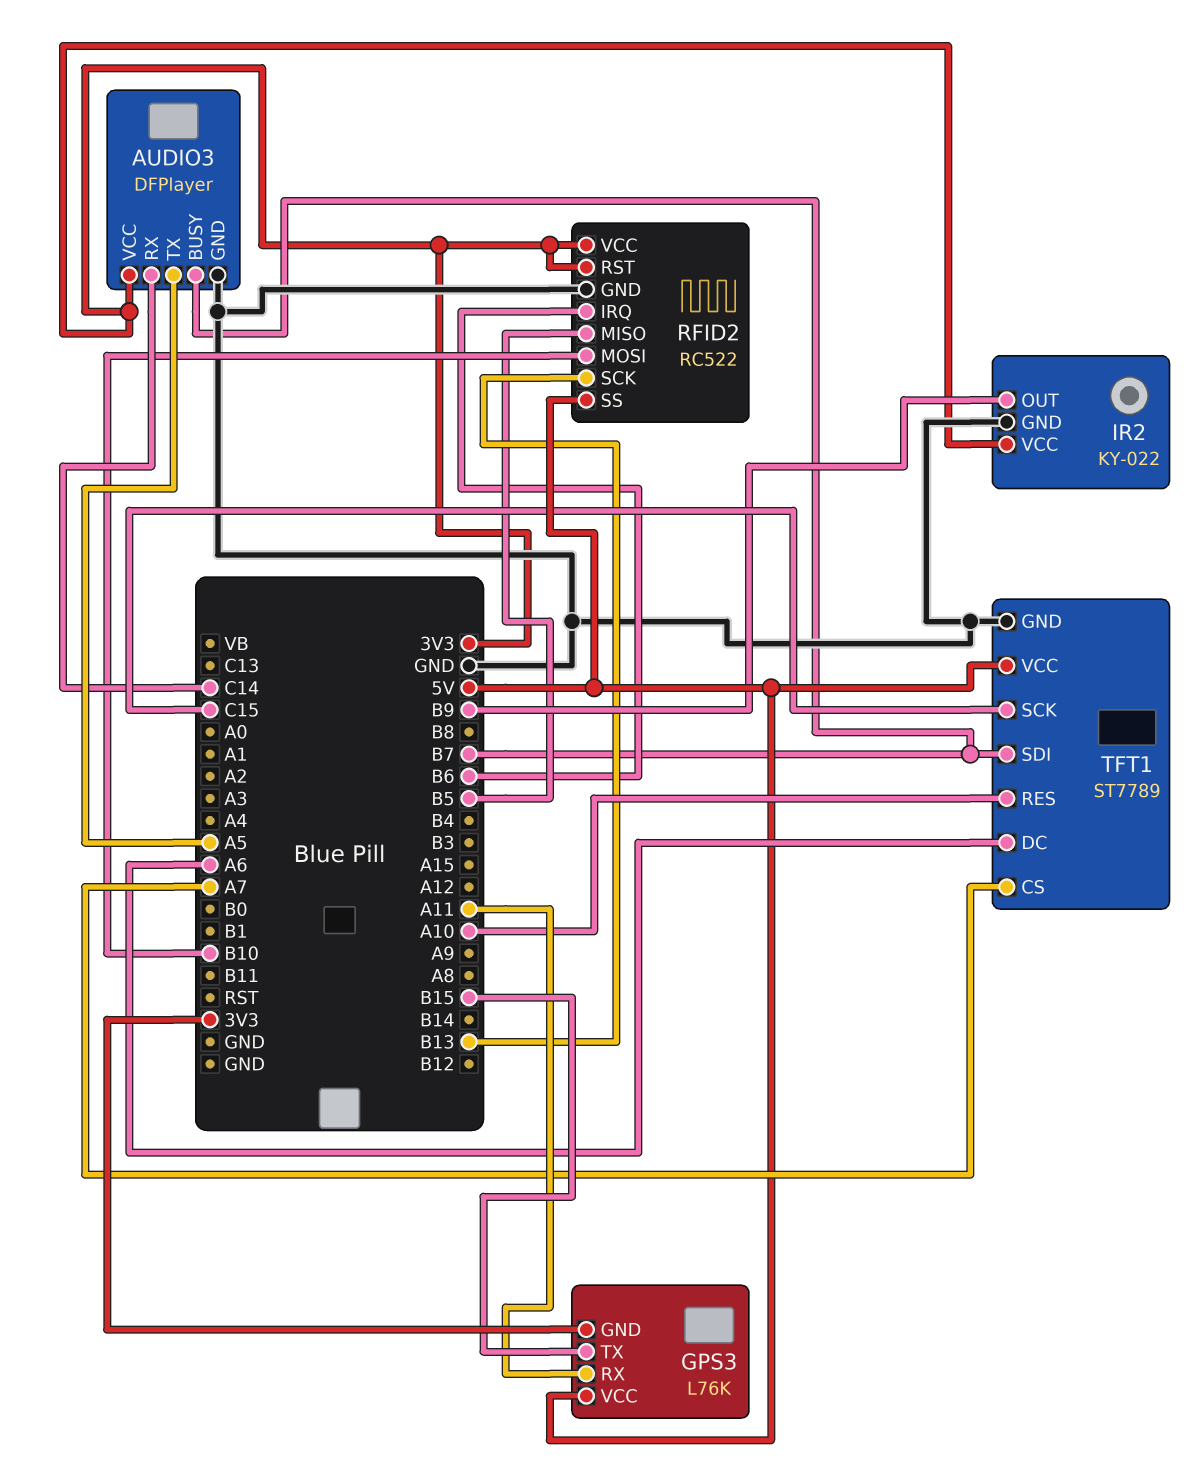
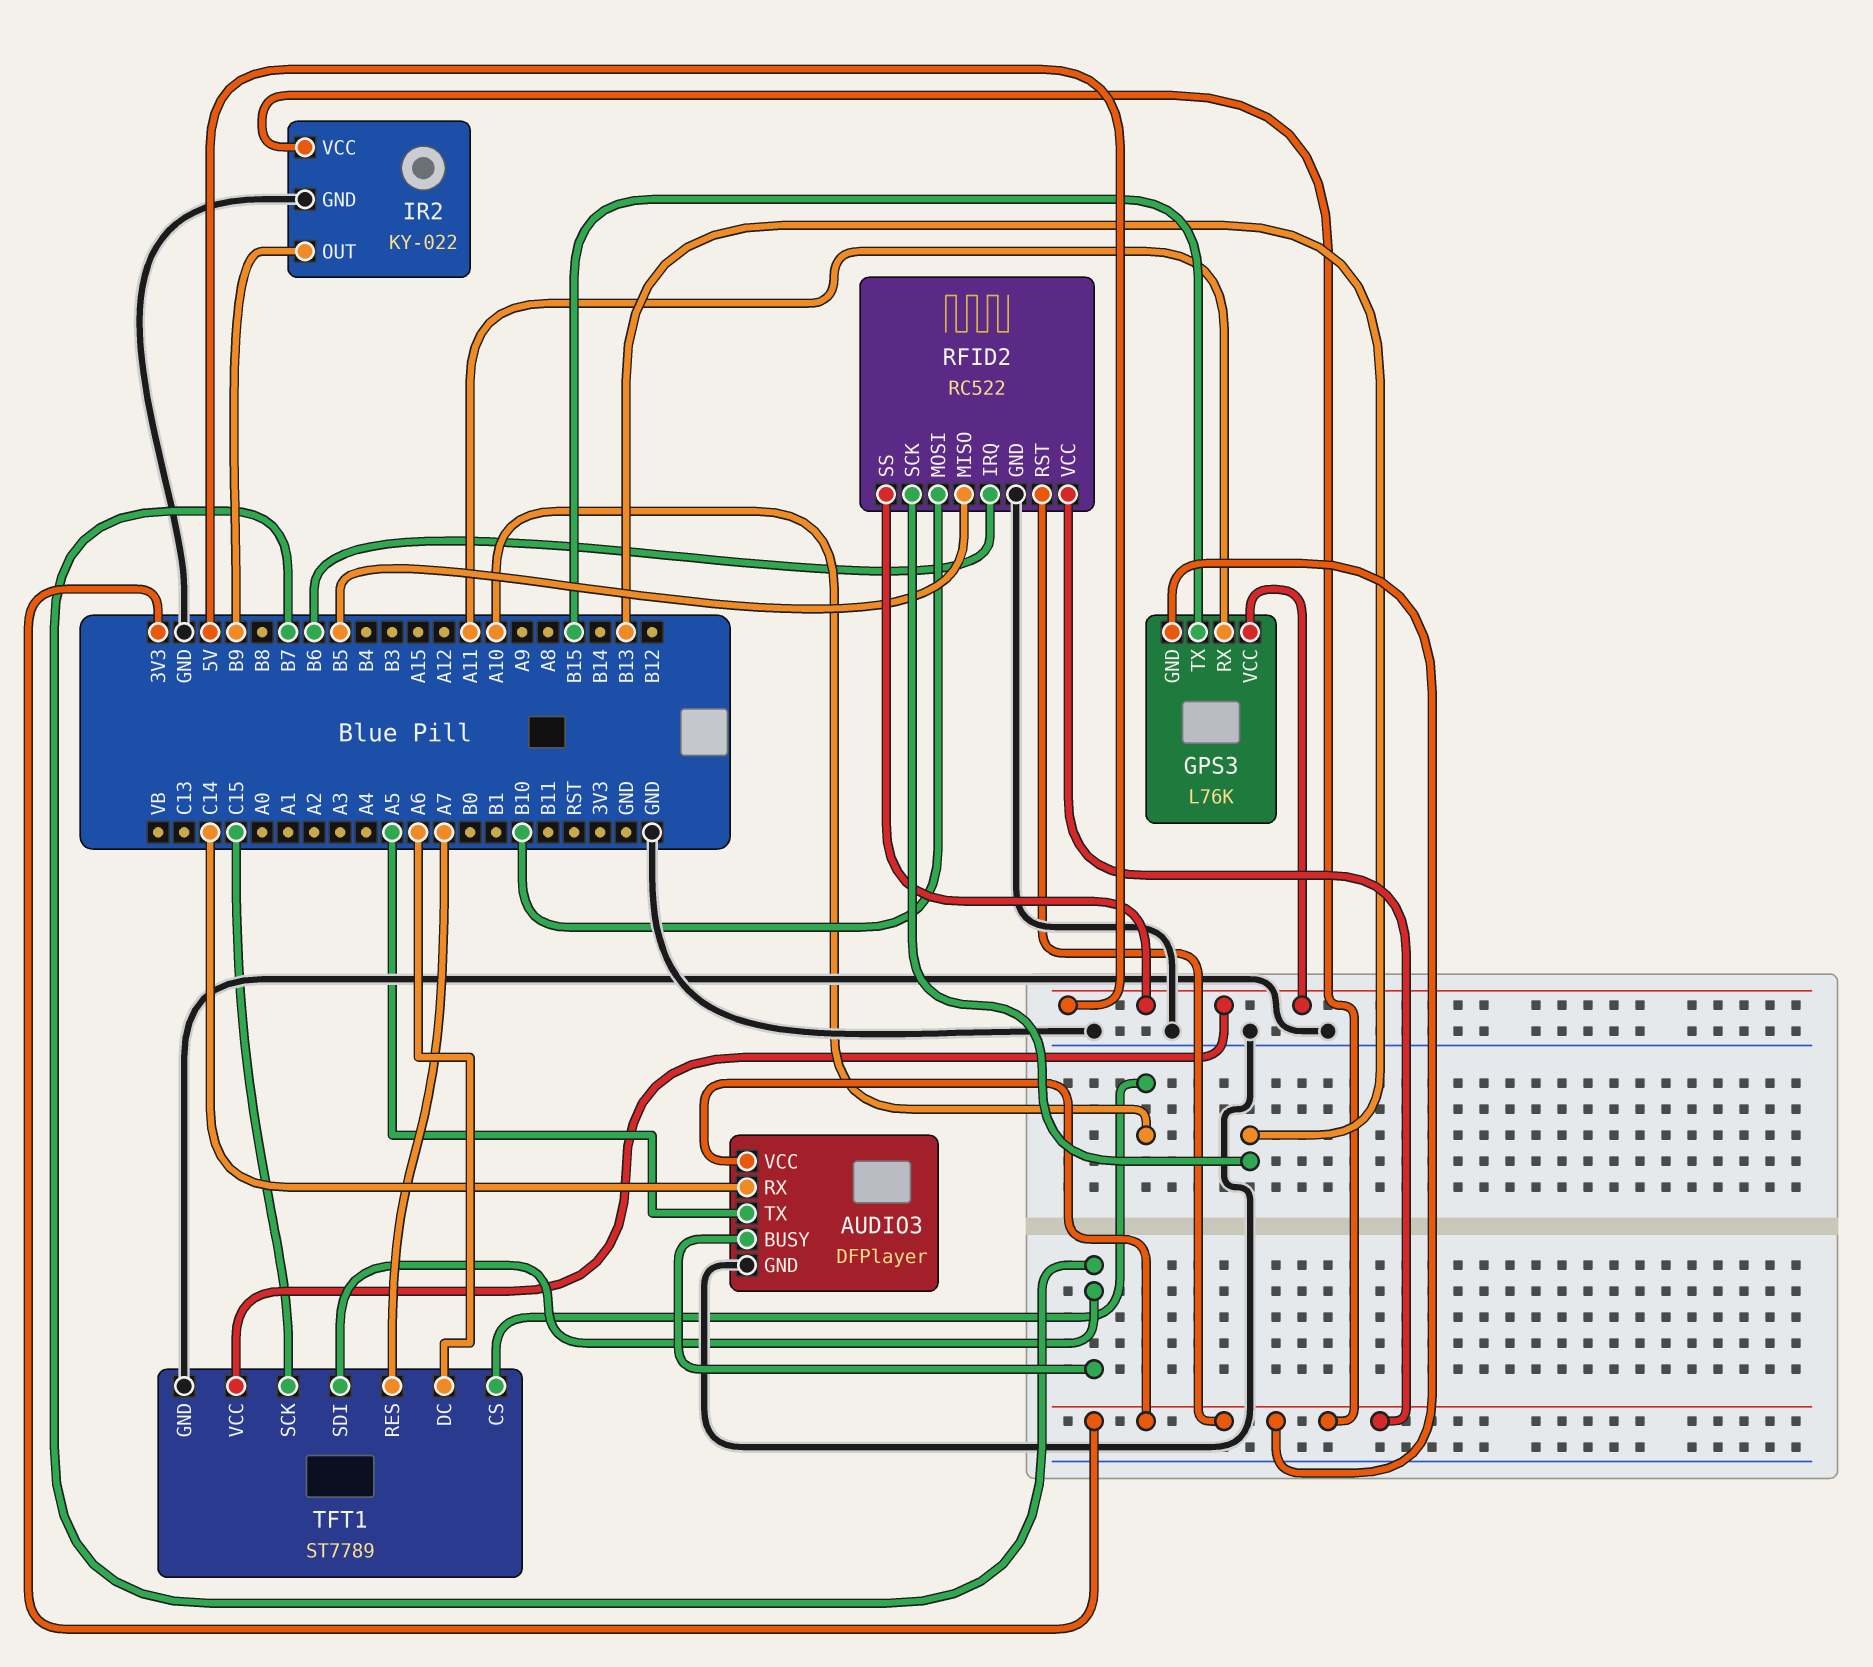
TFT1 pin CS: A7 -> A10
TFT1 pin RES: A10 -> A7

